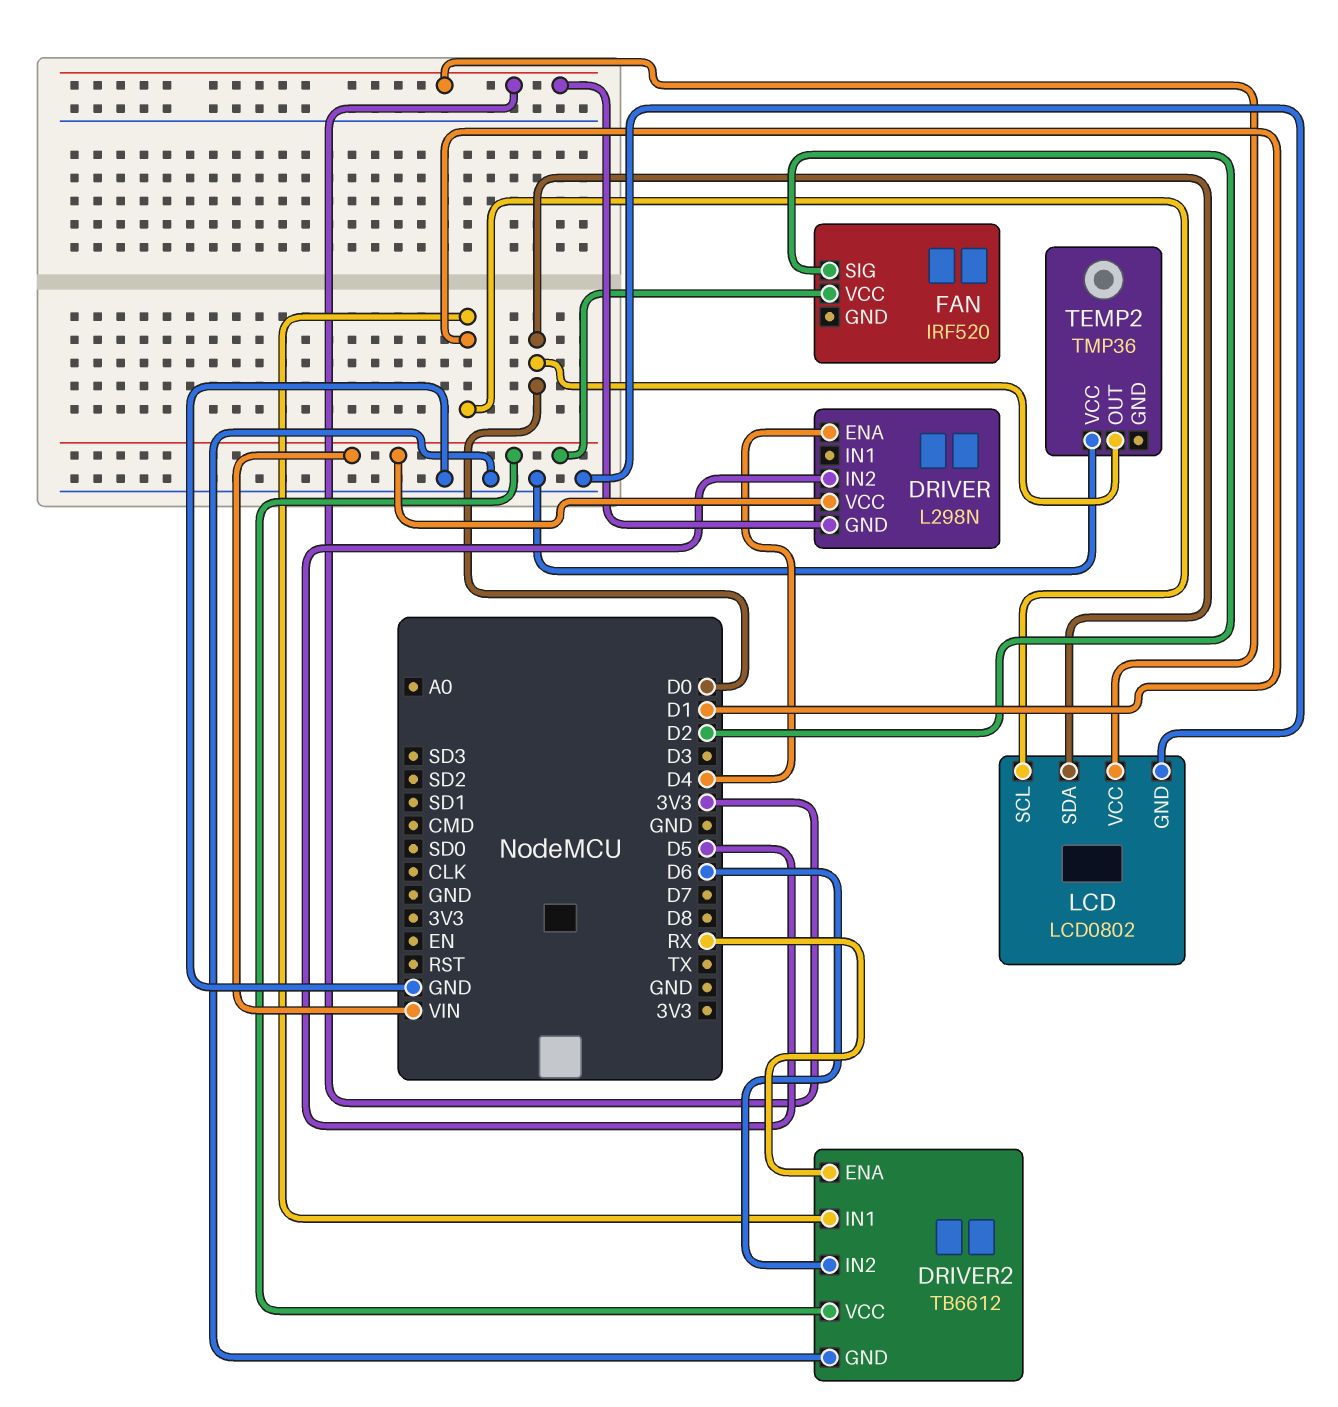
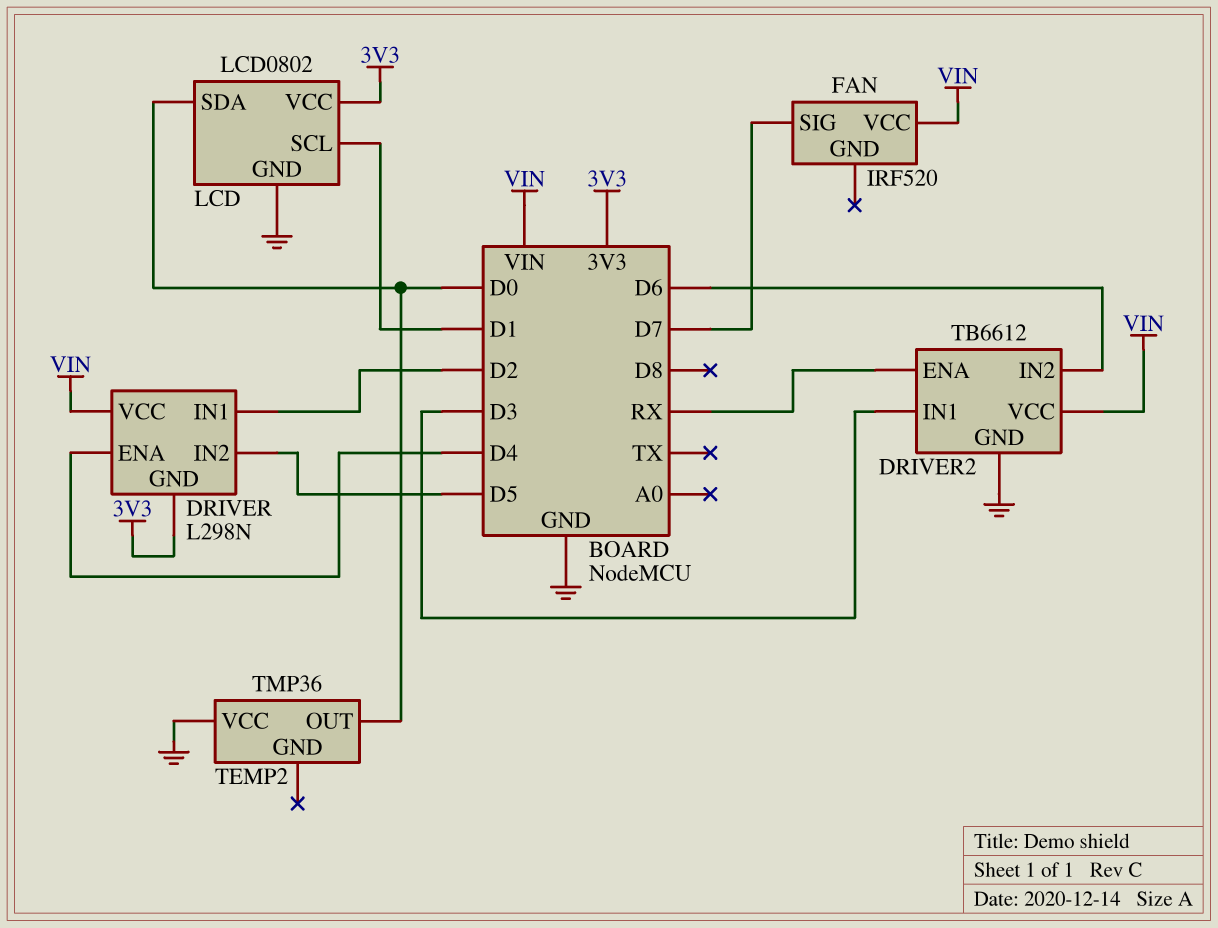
DRIVER pin IN1: none -> D2
DRIVER2 pin IN1: D1 -> D3
FAN pin SIG: D2 -> D7

